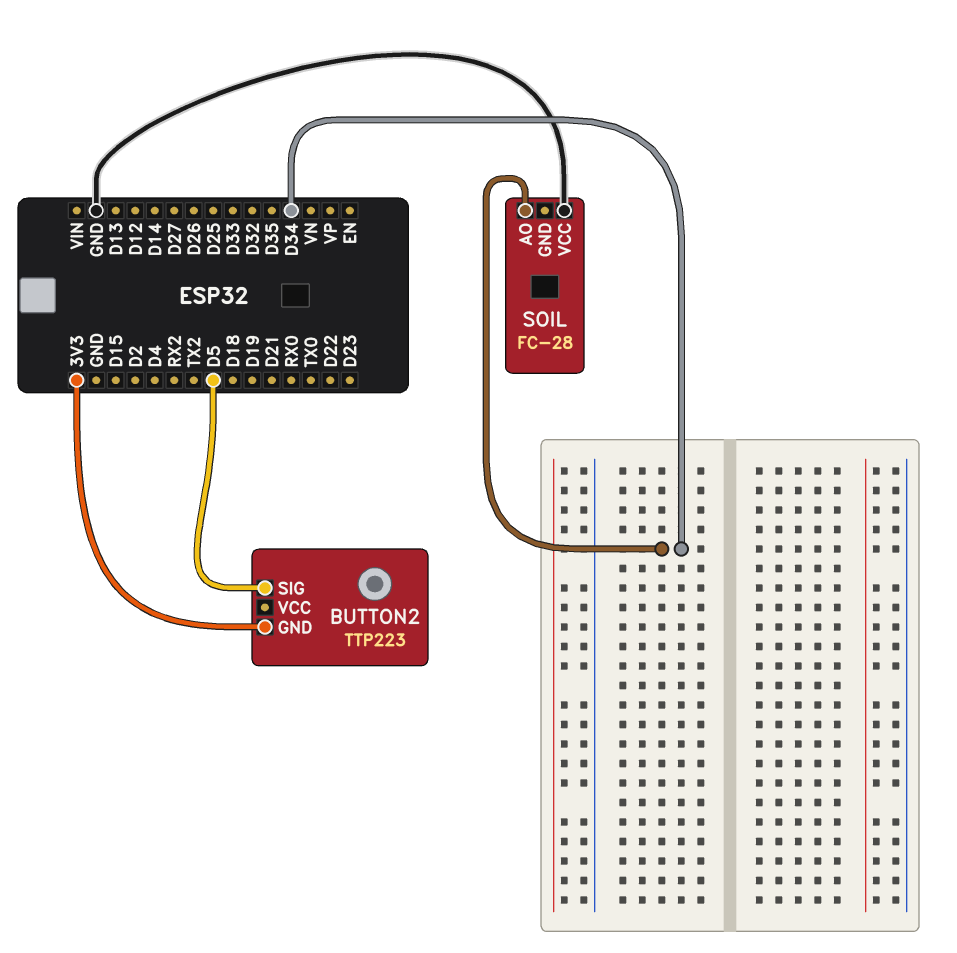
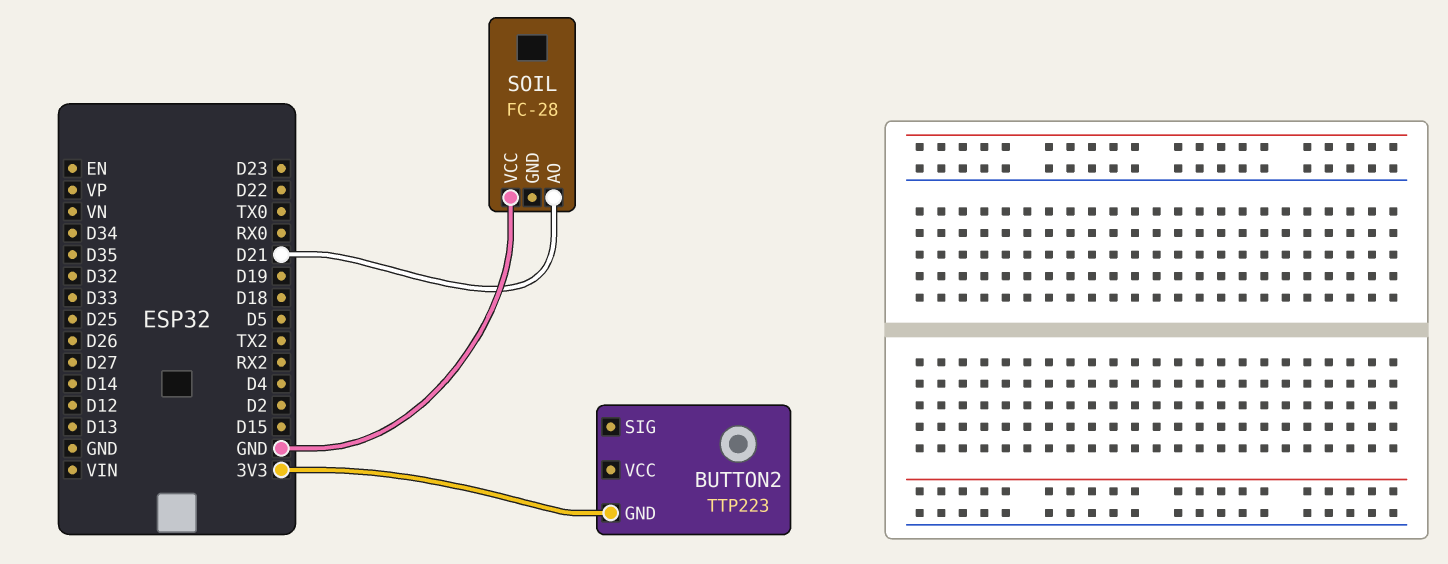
BUTTON2 pin SIG: D5 -> none
SOIL pin AO: D34 -> D21

